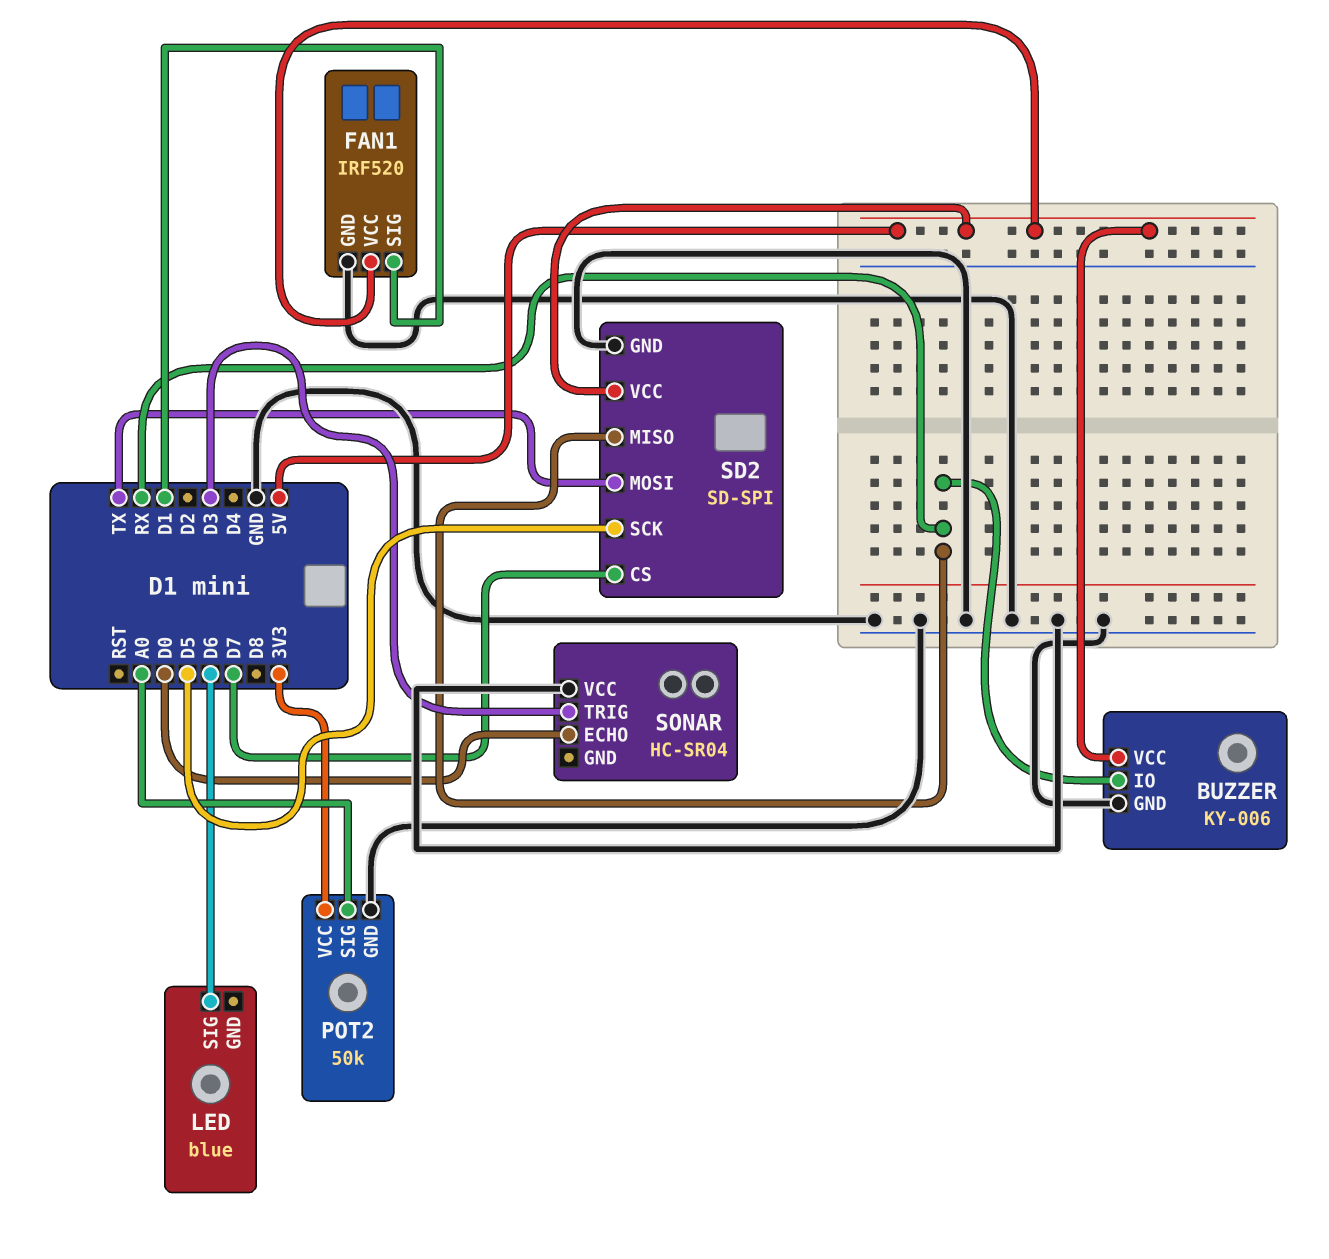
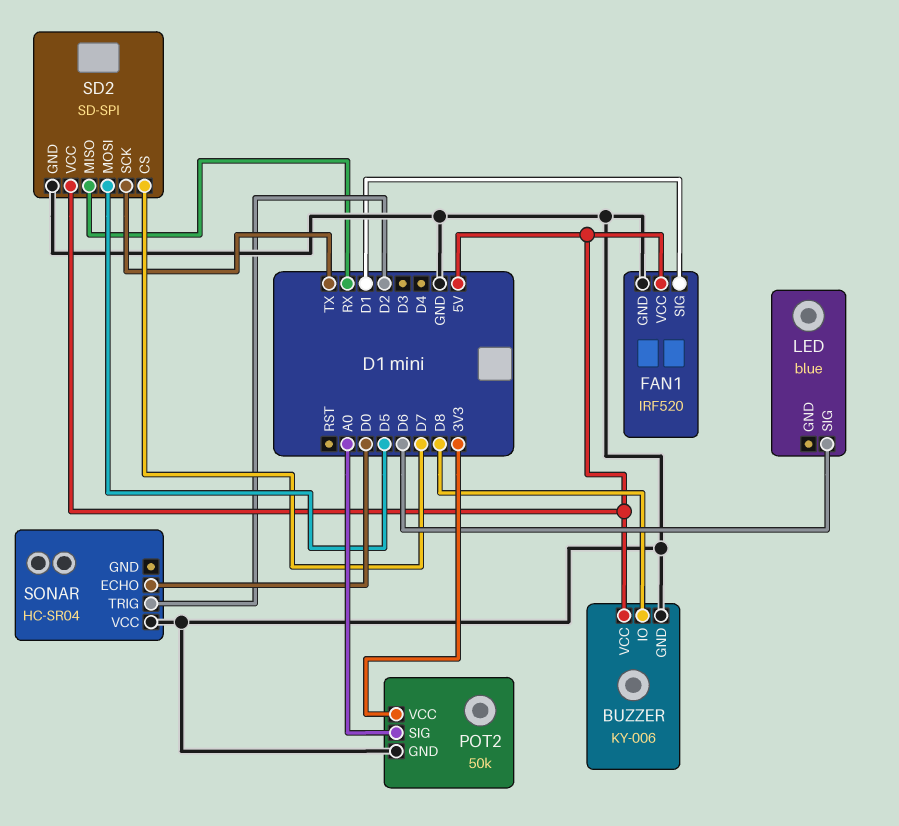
BUZZER pin IO: RX -> D8
SD2 pin MOSI: TX -> D5
SD2 pin SCK: D5 -> TX
SONAR pin TRIG: D3 -> D2

